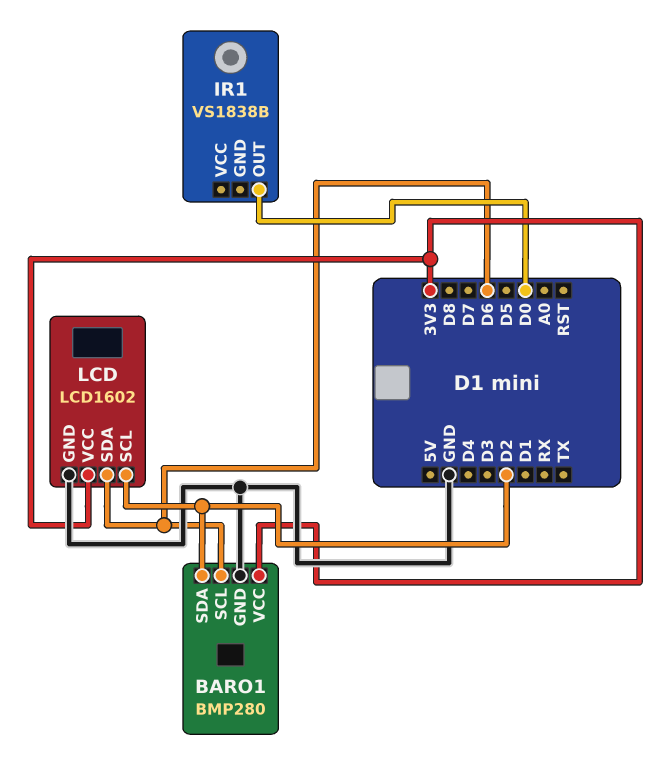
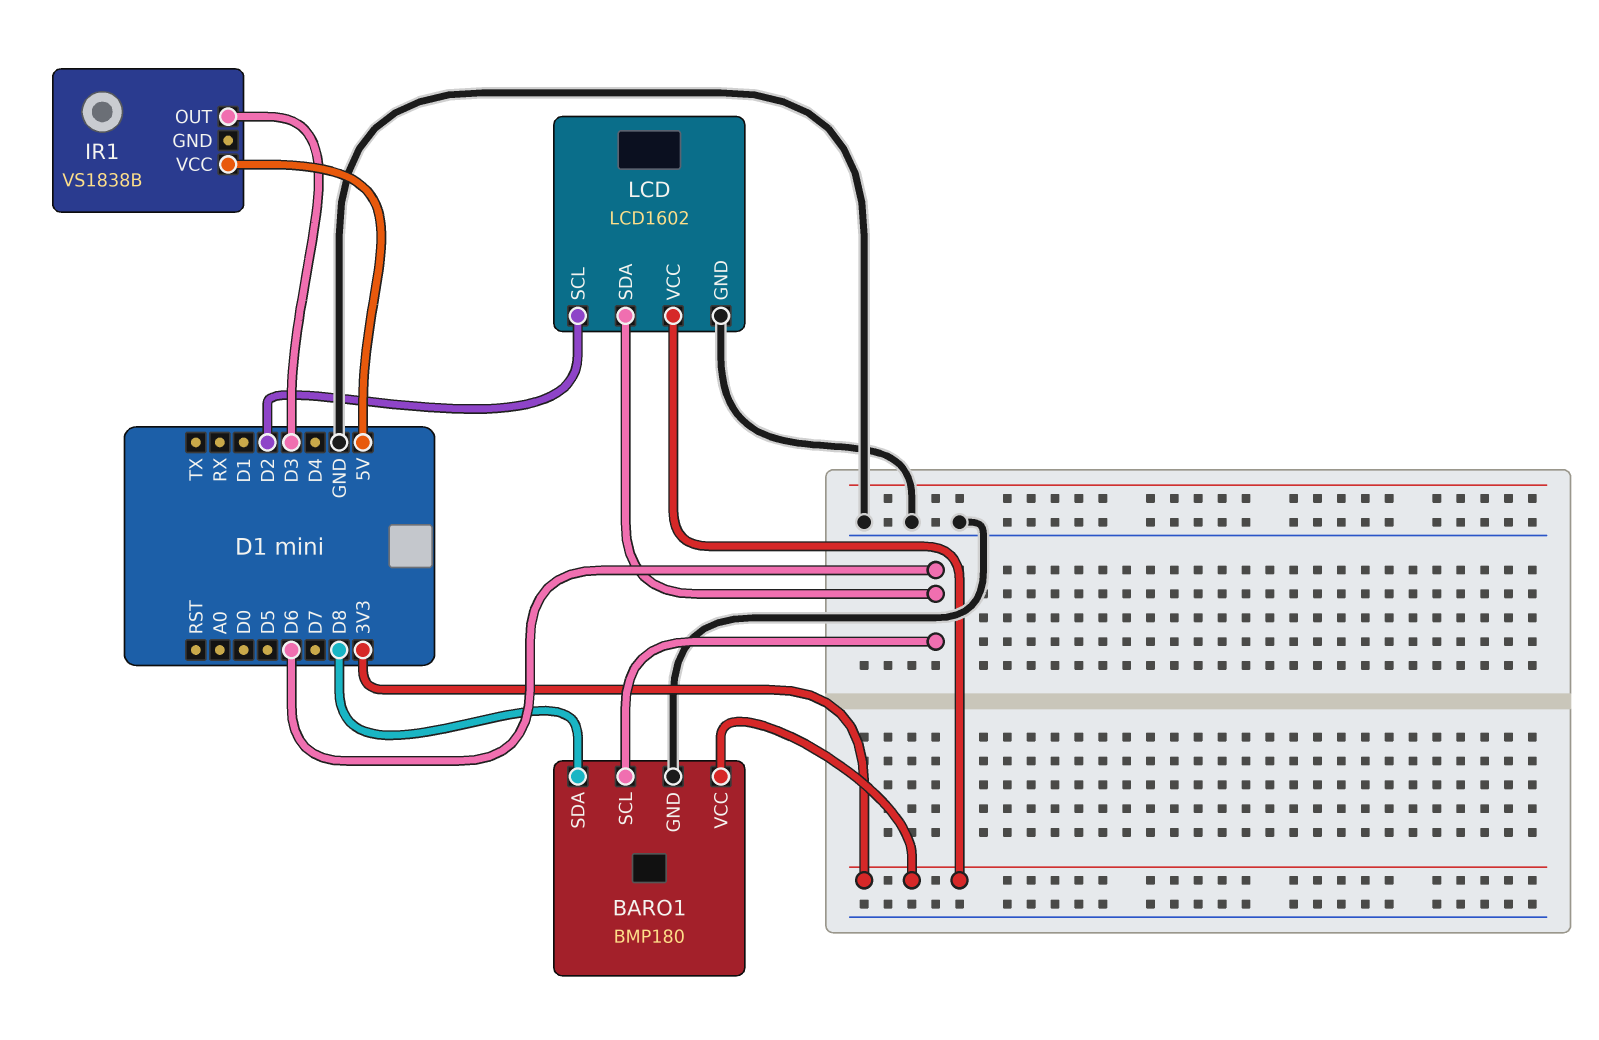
BARO1: BMP280 -> BMP180
BARO1 pin SDA: D2 -> D8
IR1 pin OUT: D0 -> D3
IR1 pin VCC: none -> 5V

